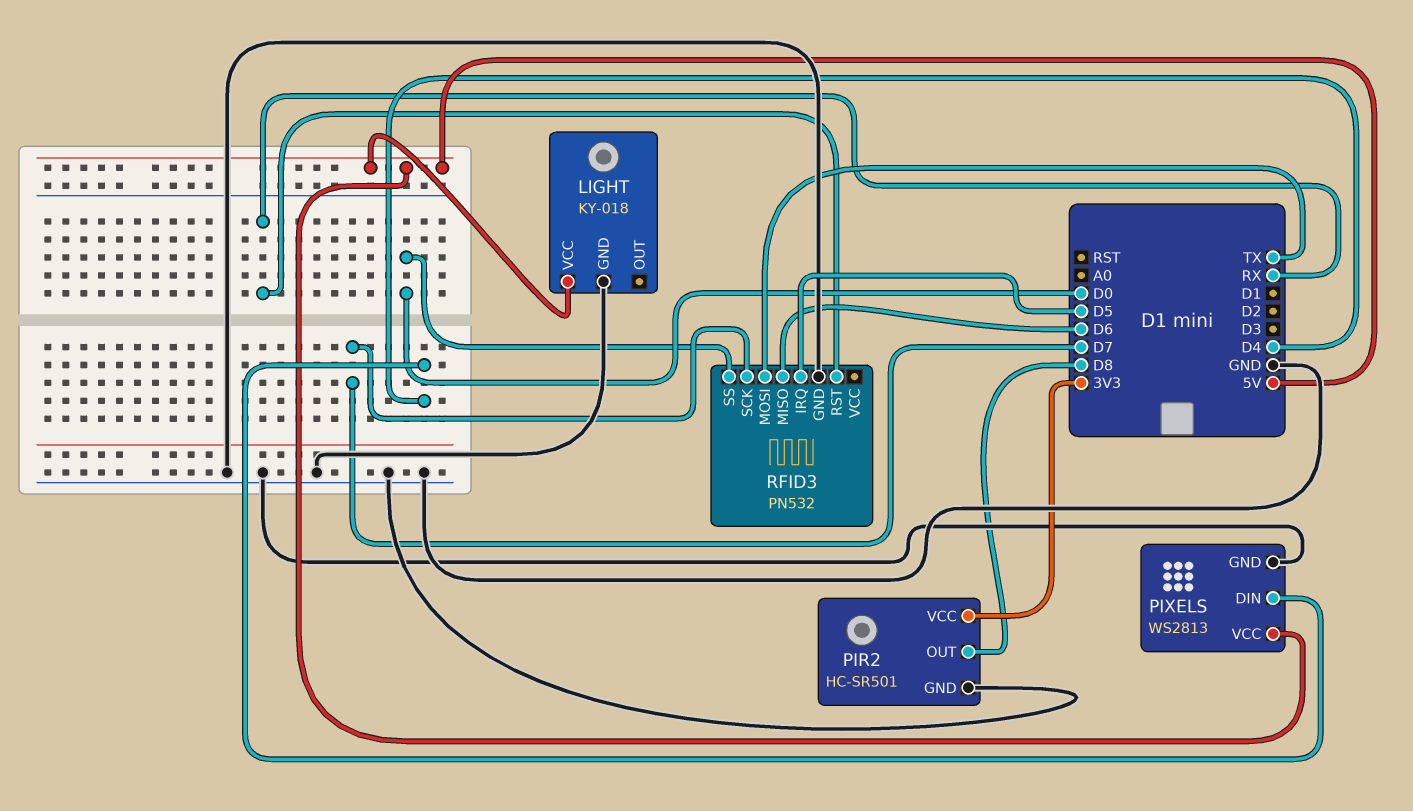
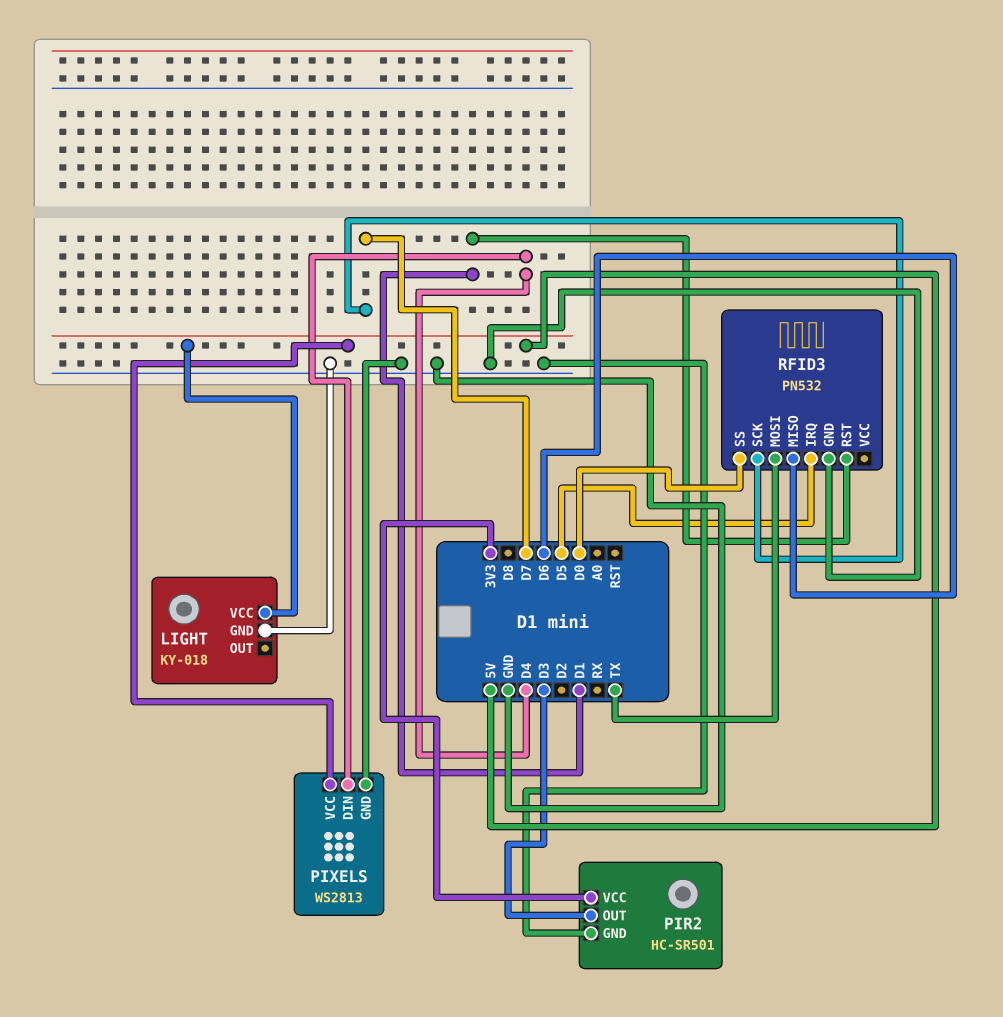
PIR2 pin OUT: D8 -> D3
RFID3 pin RST: RX -> D1

